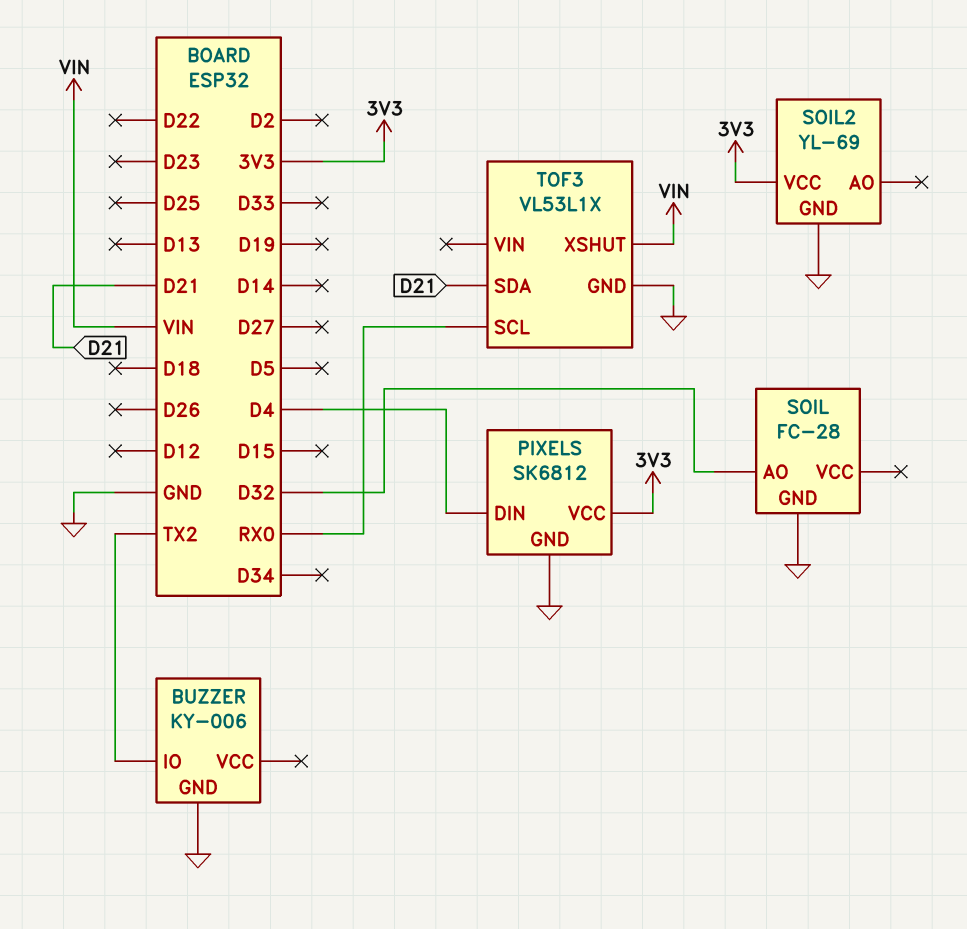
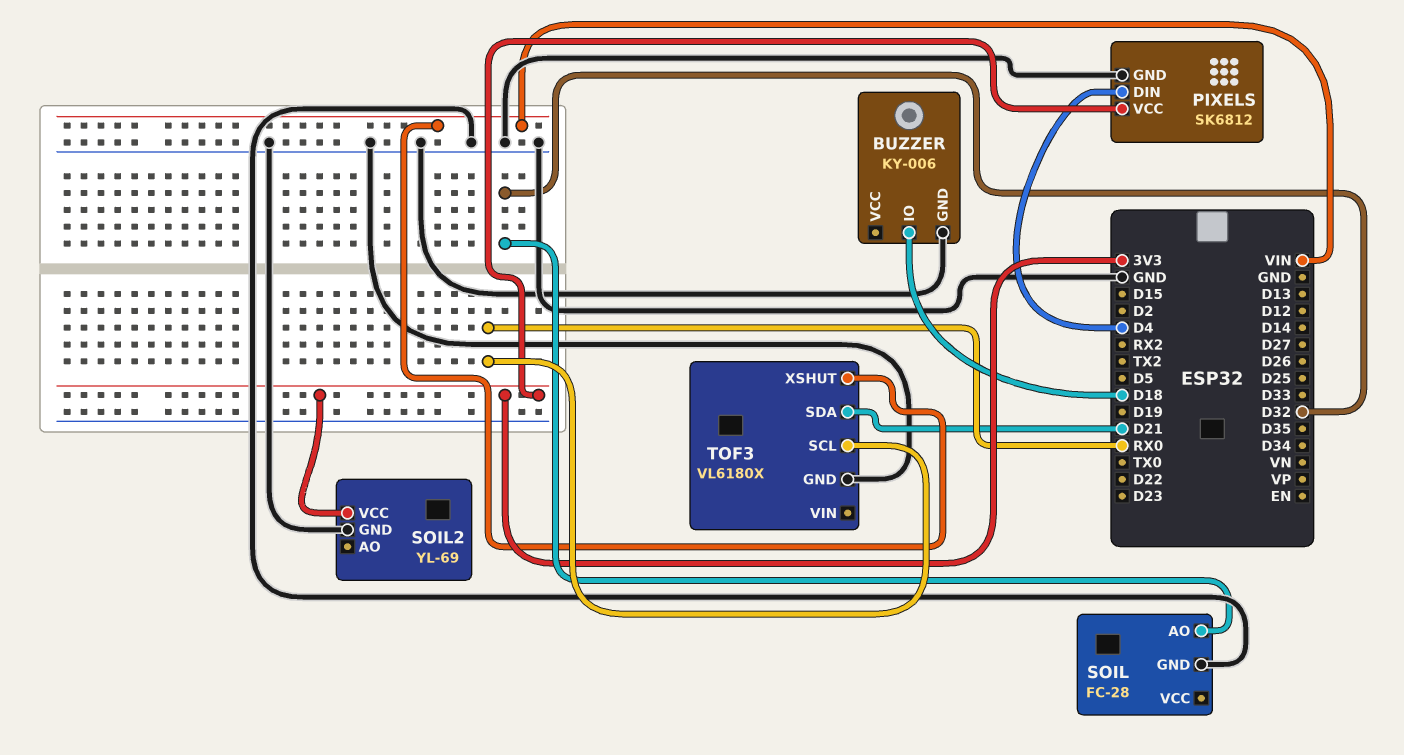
BUZZER pin IO: TX2 -> D18
TOF3: VL53L1X -> VL6180X

